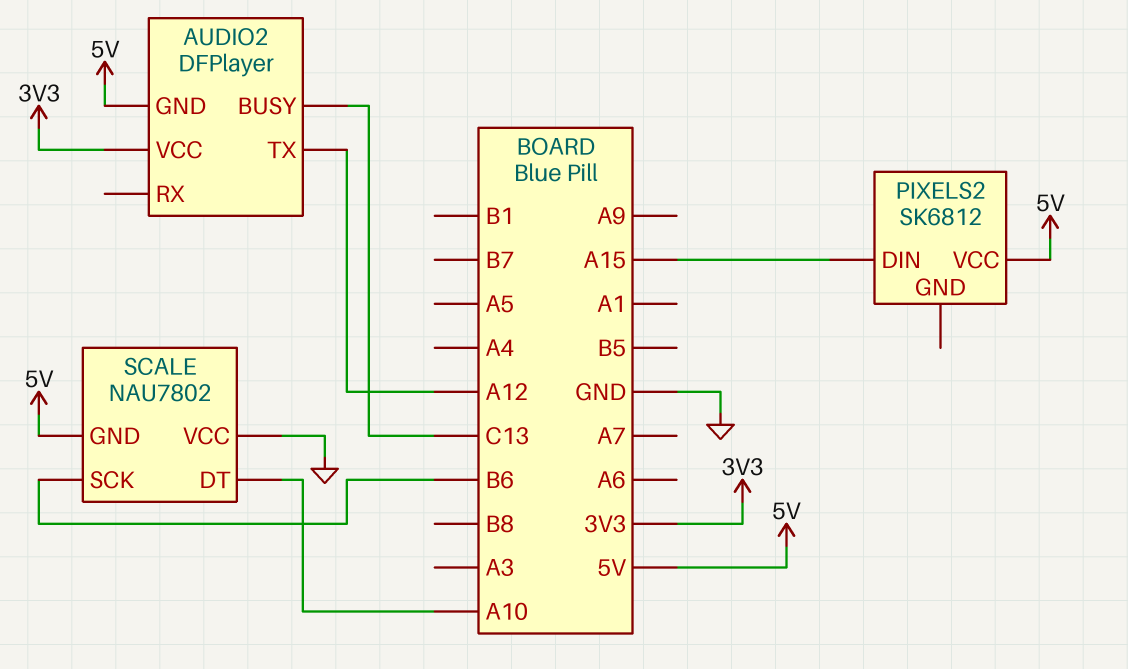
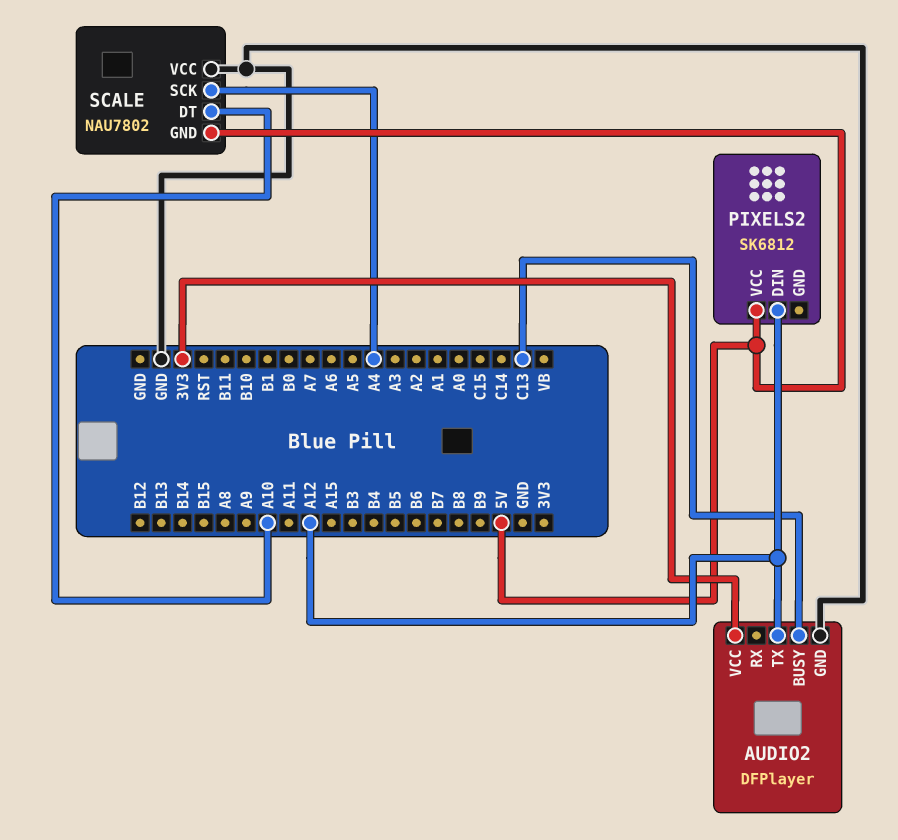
AUDIO2 pin GND: 5V -> GND
PIXELS2 pin DIN: A15 -> A12
SCALE pin SCK: B6 -> A4

